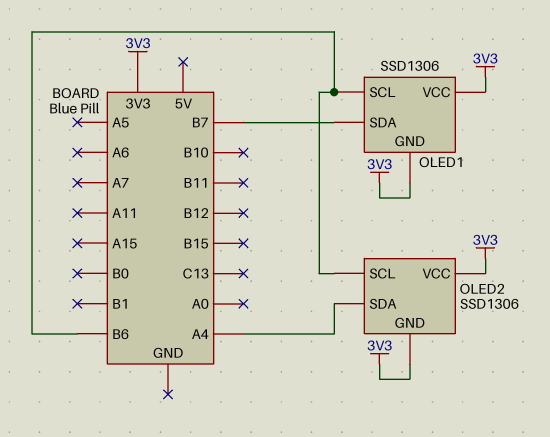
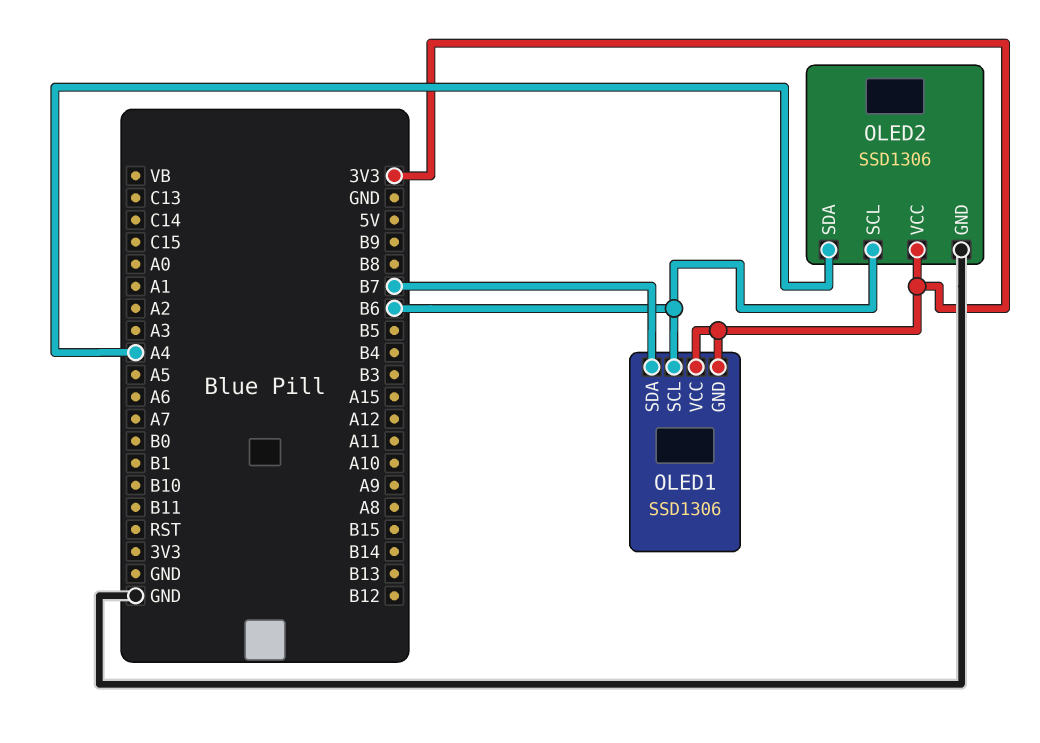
OLED2 pin GND: 3V3 -> GND

